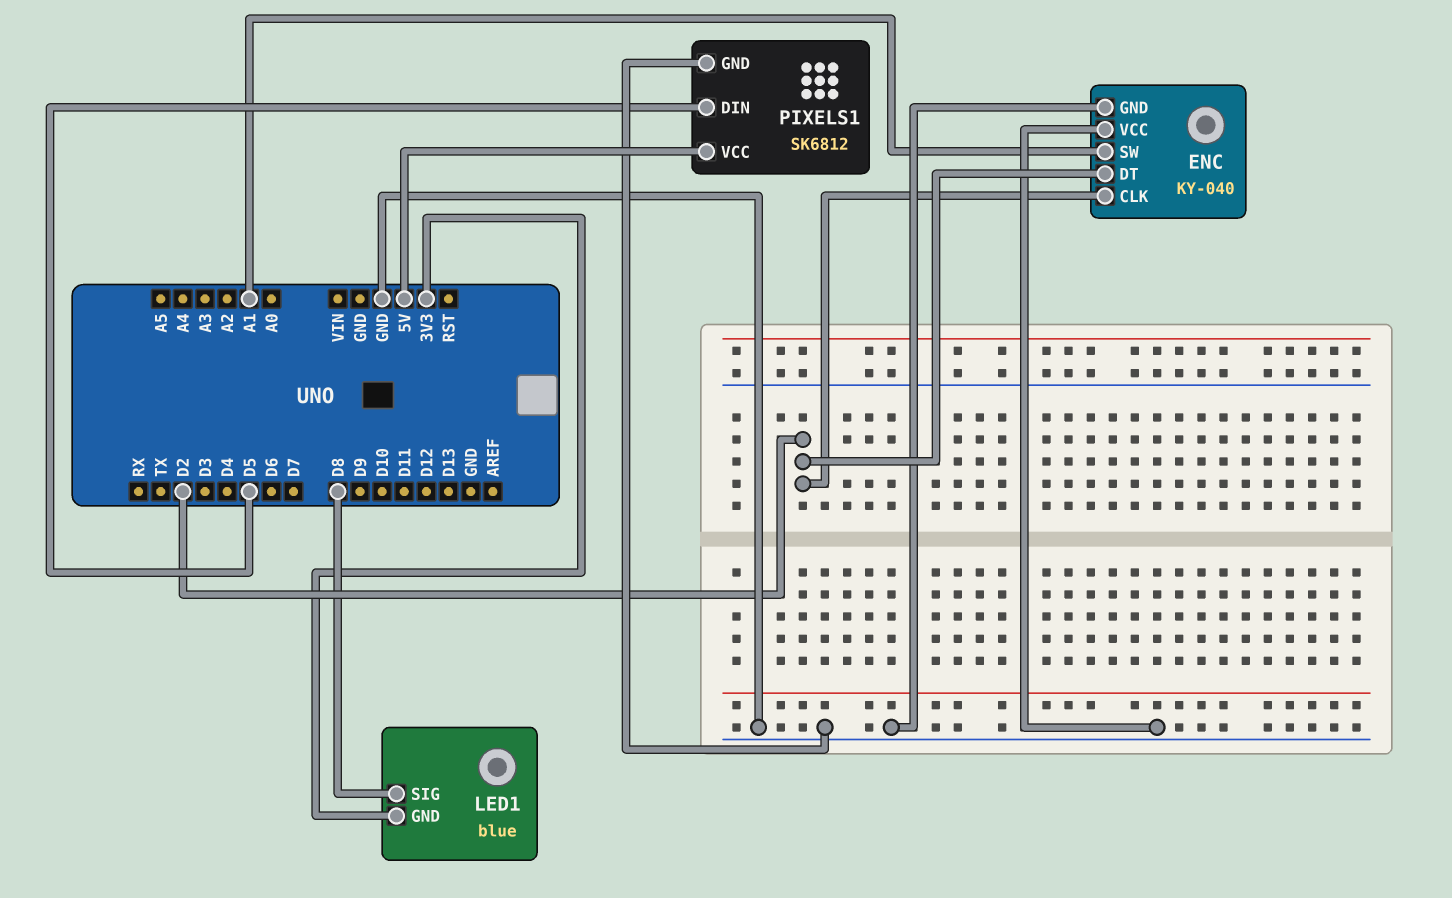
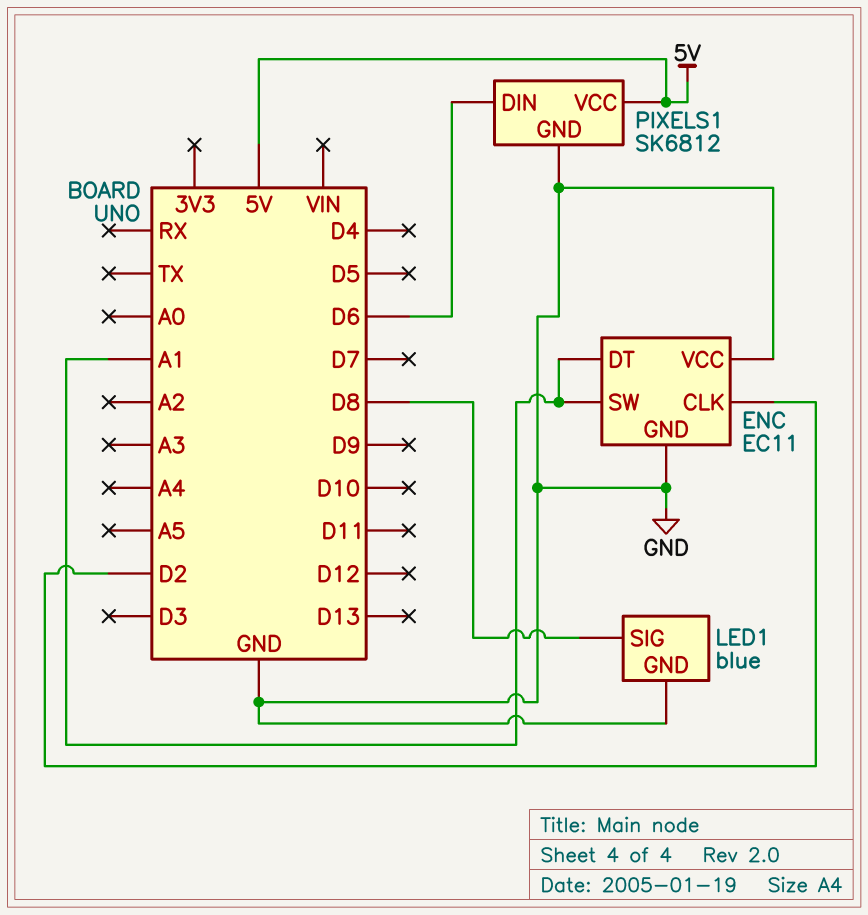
ENC: KY-040 -> EC11
ENC pin DT: D2 -> A1
LED1 pin GND: 3V3 -> GND
PIXELS1 pin DIN: D5 -> D6

